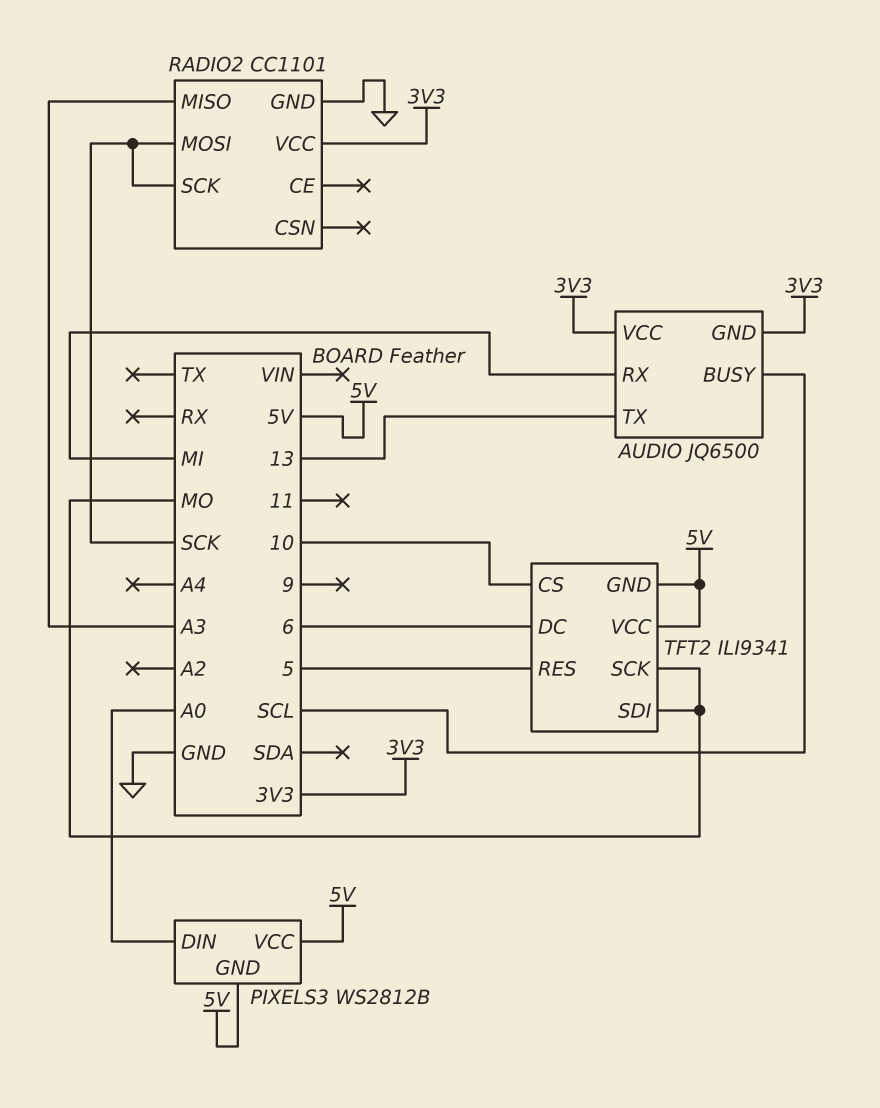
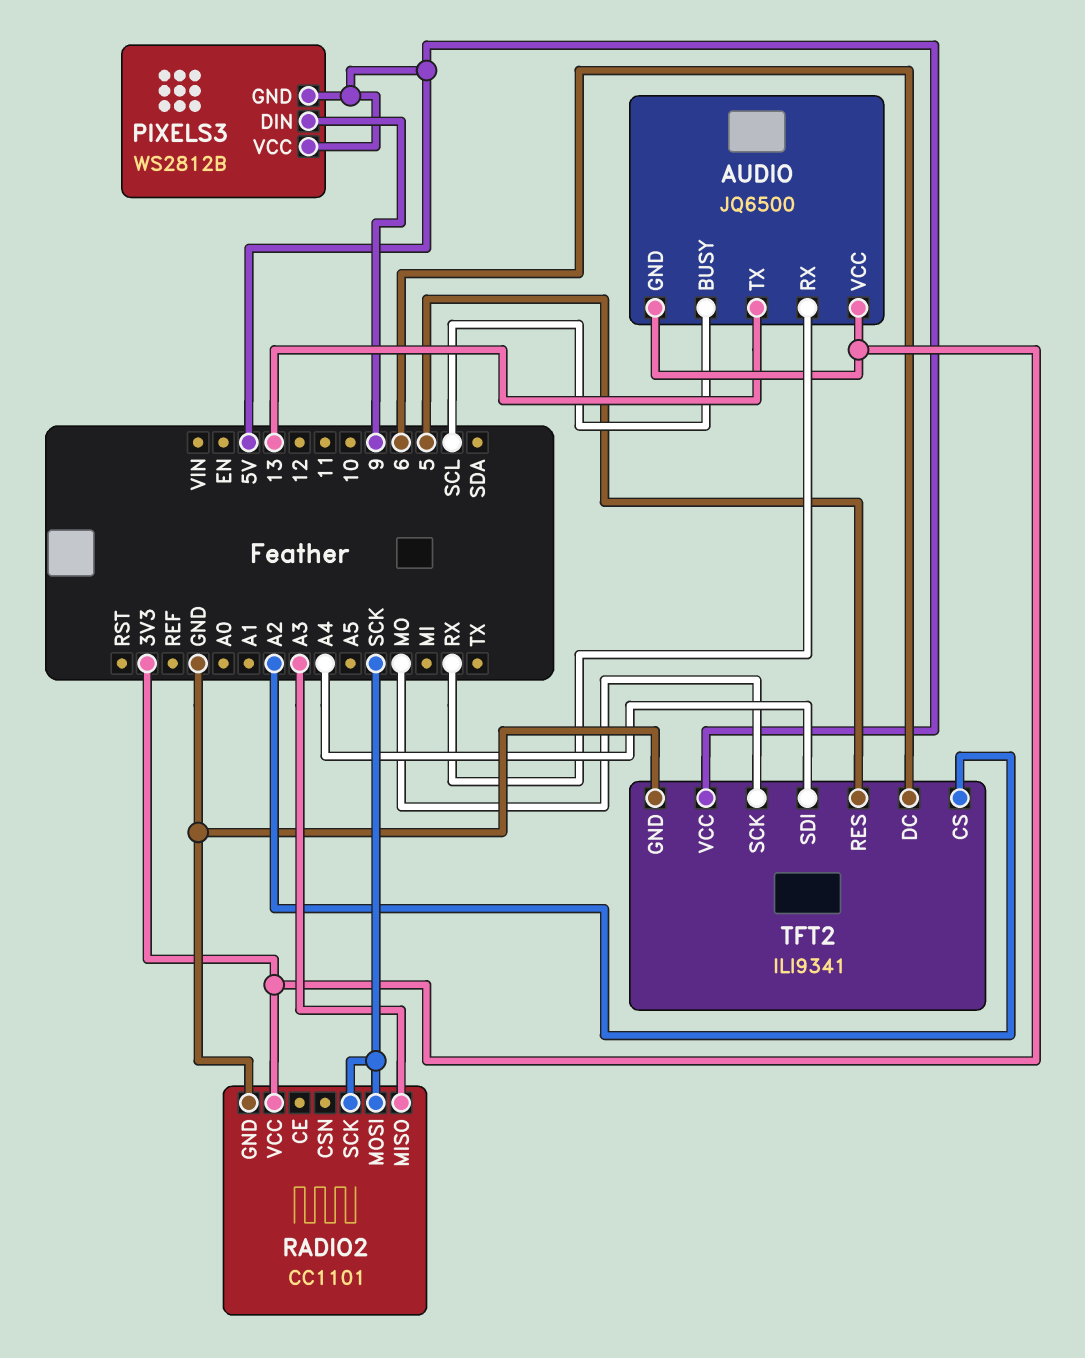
AUDIO pin RX: MI -> RX
PIXELS3 pin DIN: A0 -> 9
TFT2 pin CS: 10 -> A2
TFT2 pin GND: 5V -> GND
TFT2 pin SDI: MO -> A4

